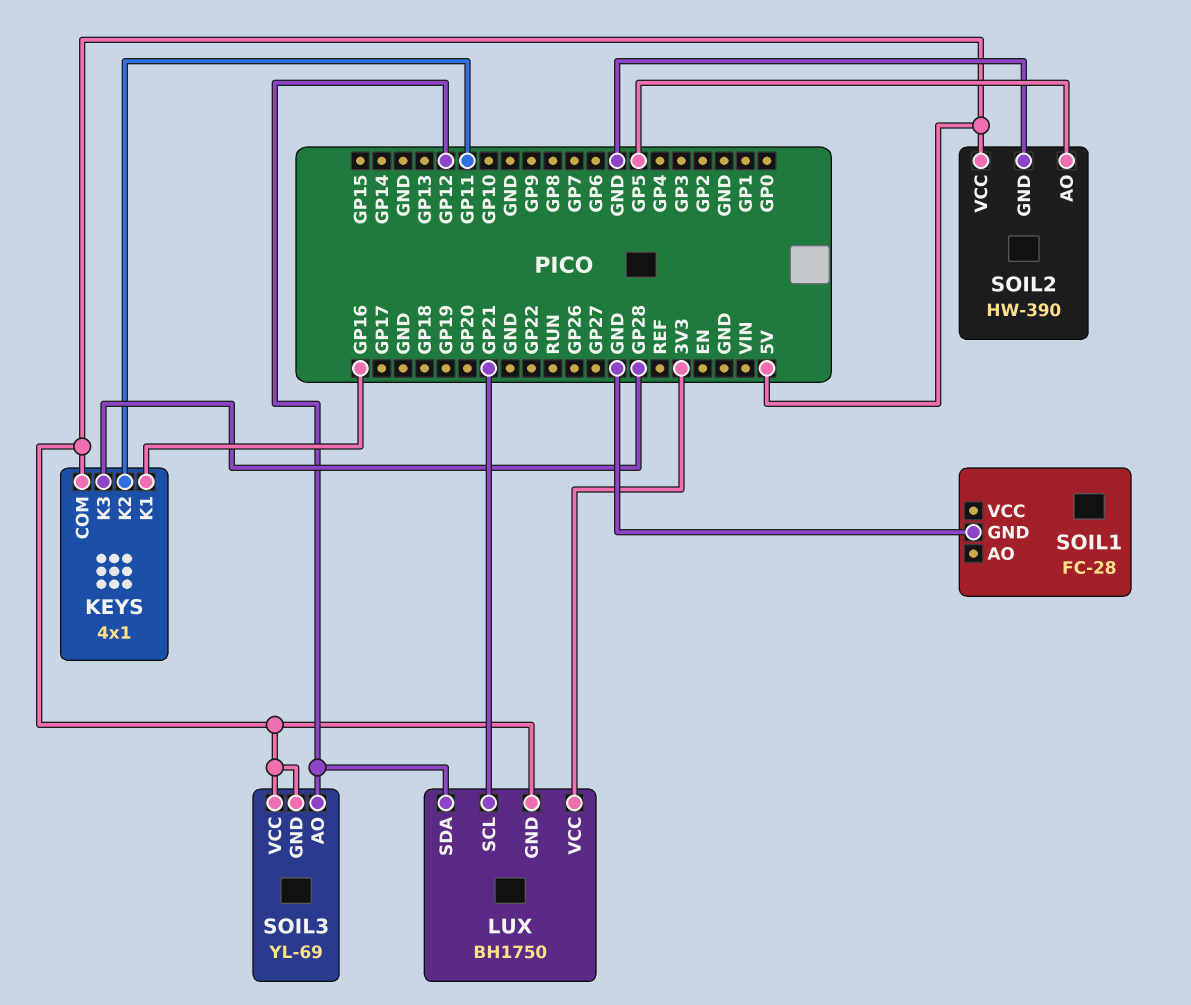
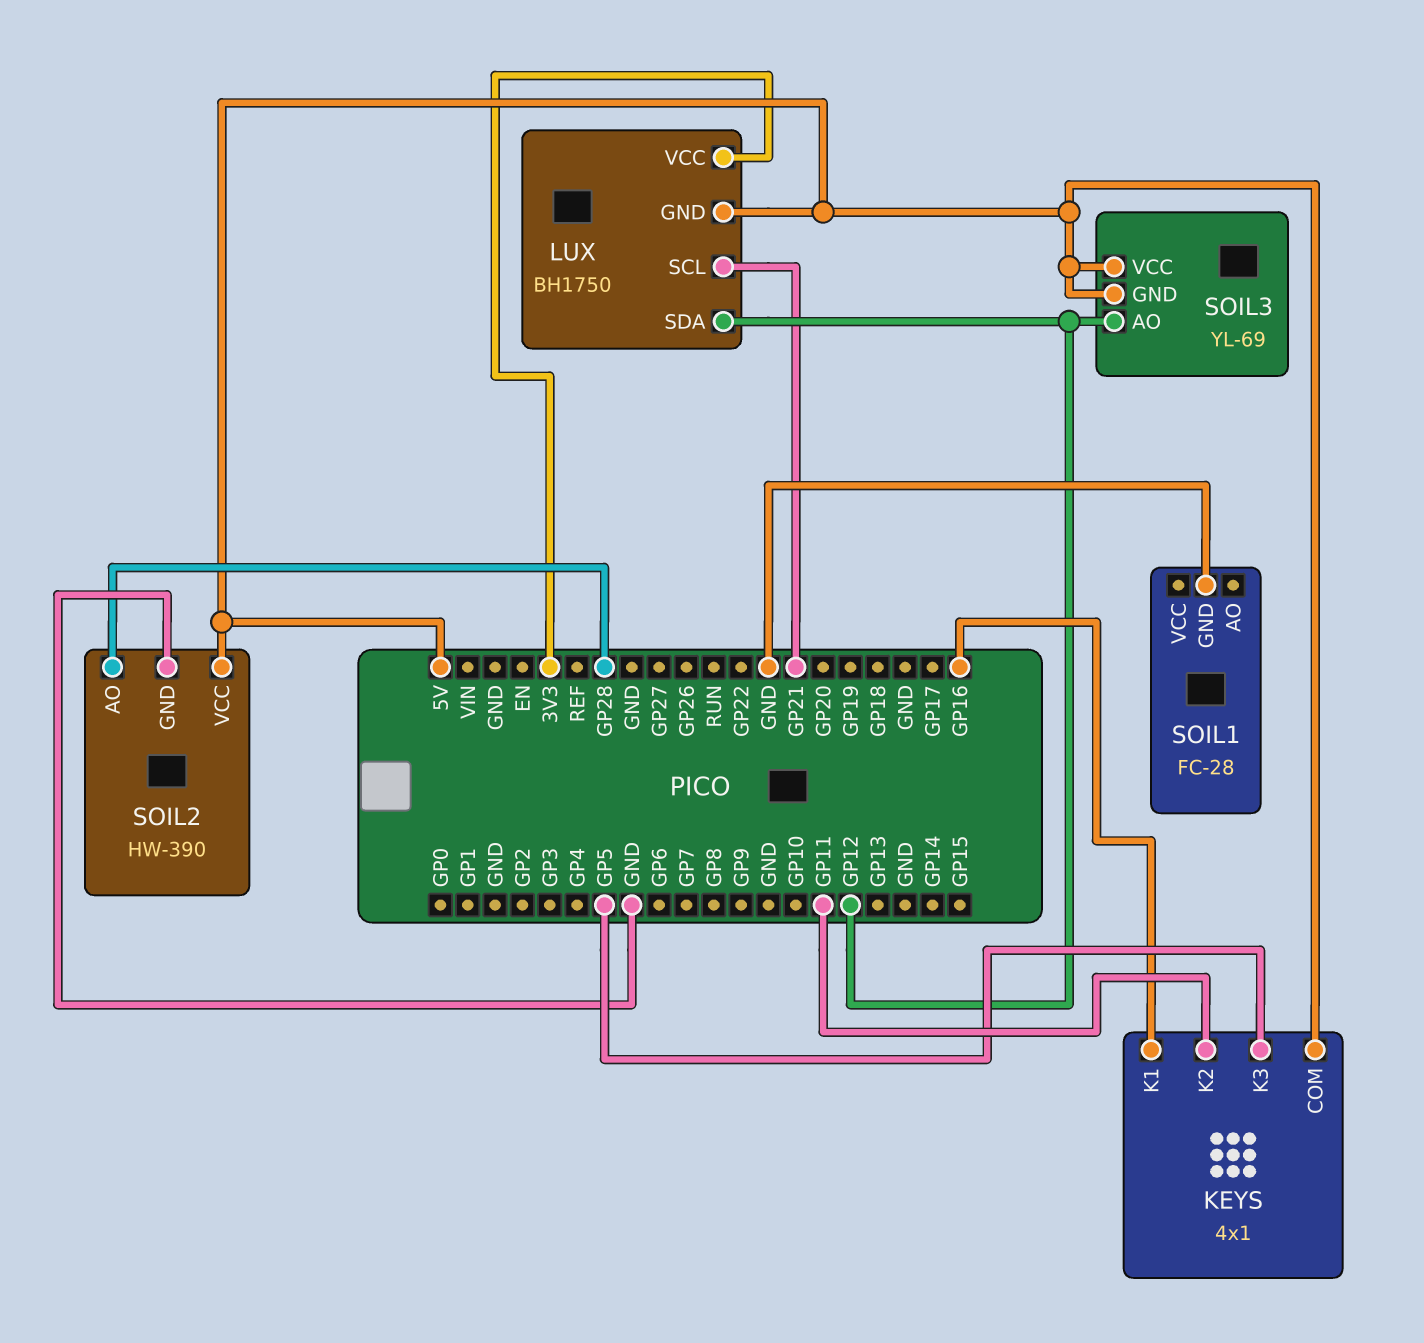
KEYS pin K3: GP28 -> GP5
SOIL2 pin AO: GP5 -> GP28

